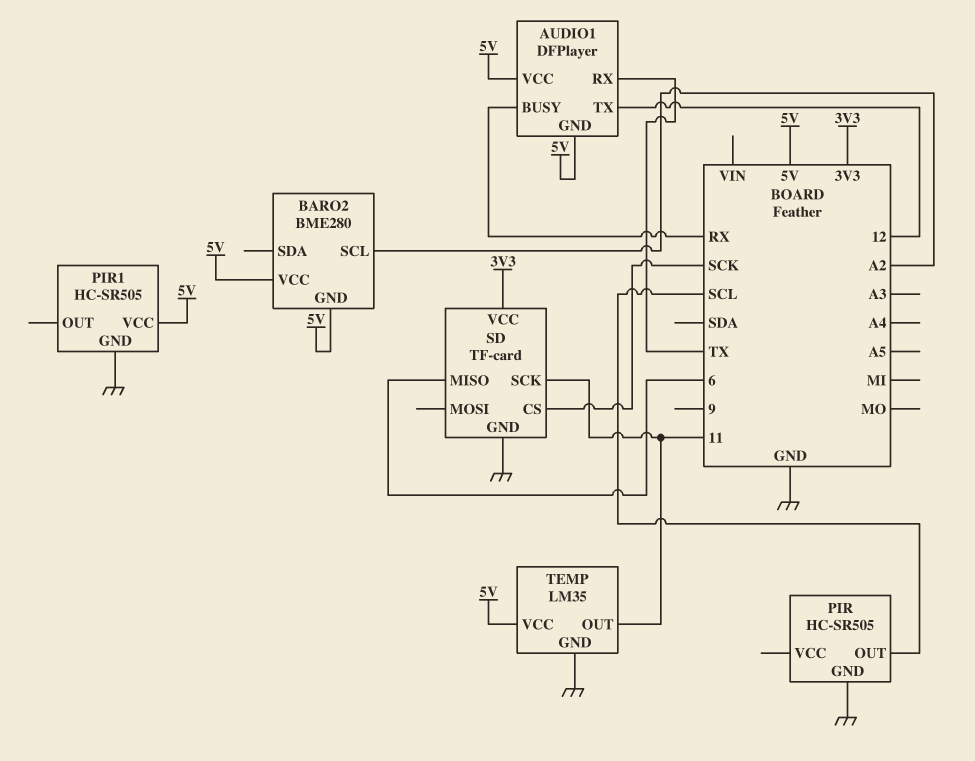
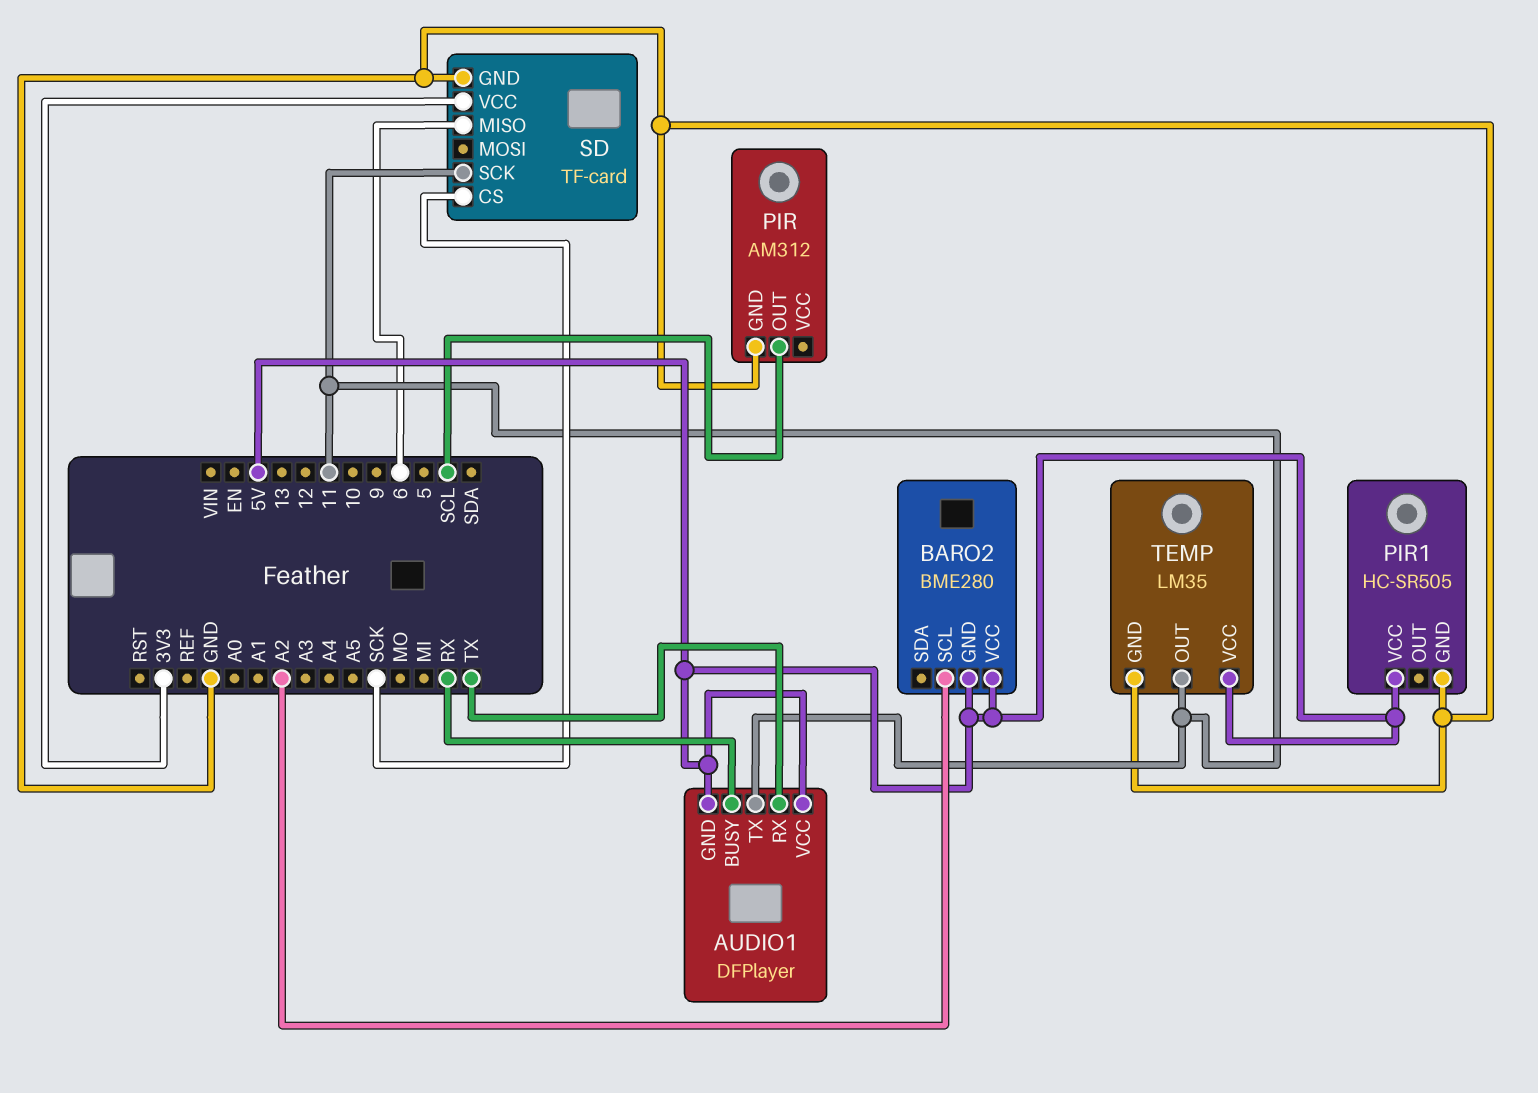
AUDIO1 pin TX: 12 -> 11
PIR: HC-SR505 -> AM312

